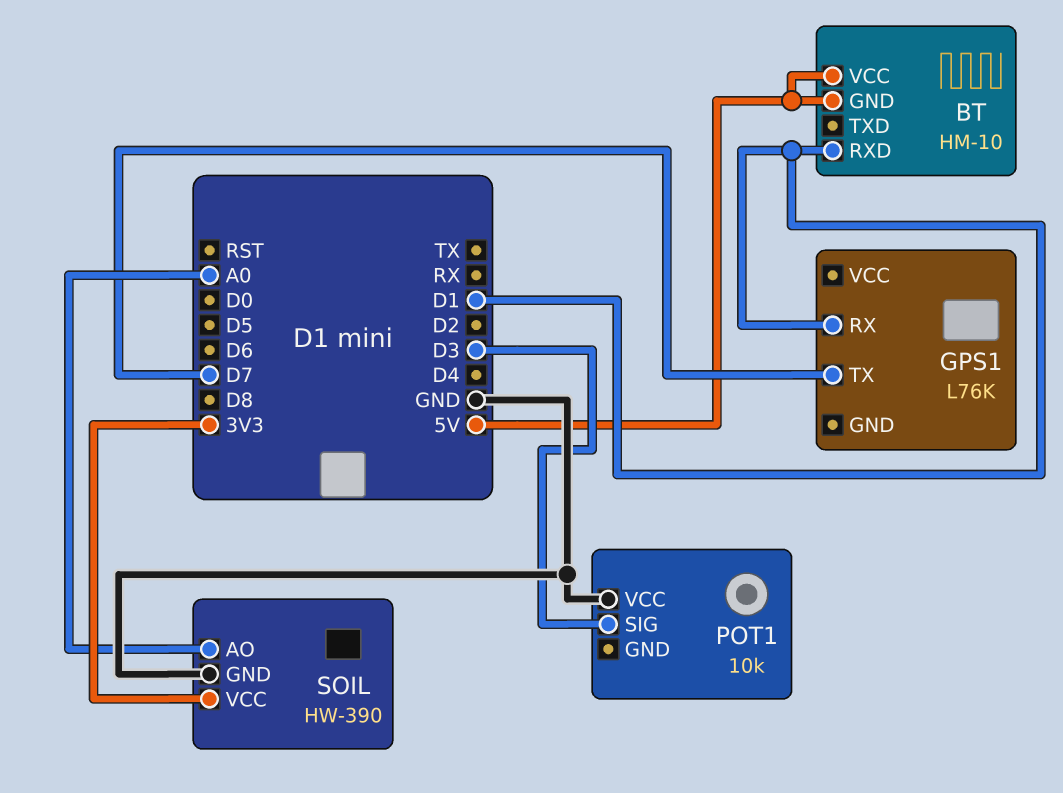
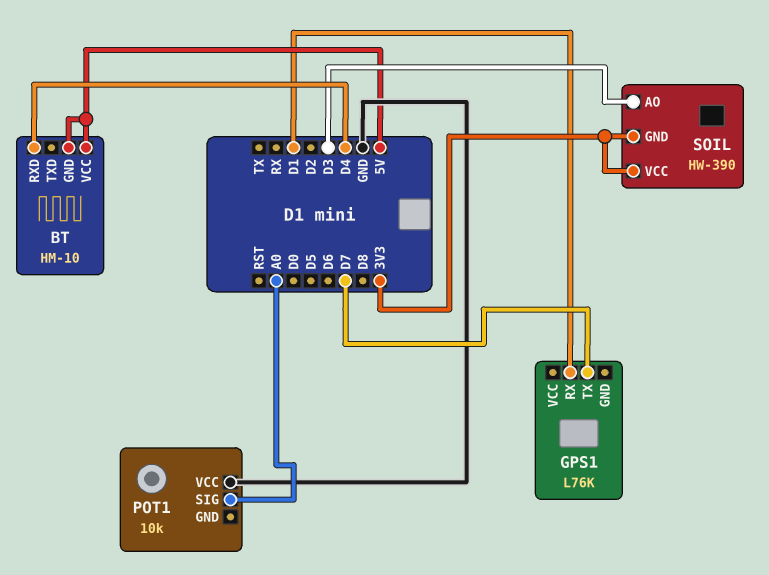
BT pin RXD: D1 -> D4
POT1 pin SIG: D3 -> A0
SOIL pin AO: A0 -> D3
SOIL pin GND: GND -> 3V3

